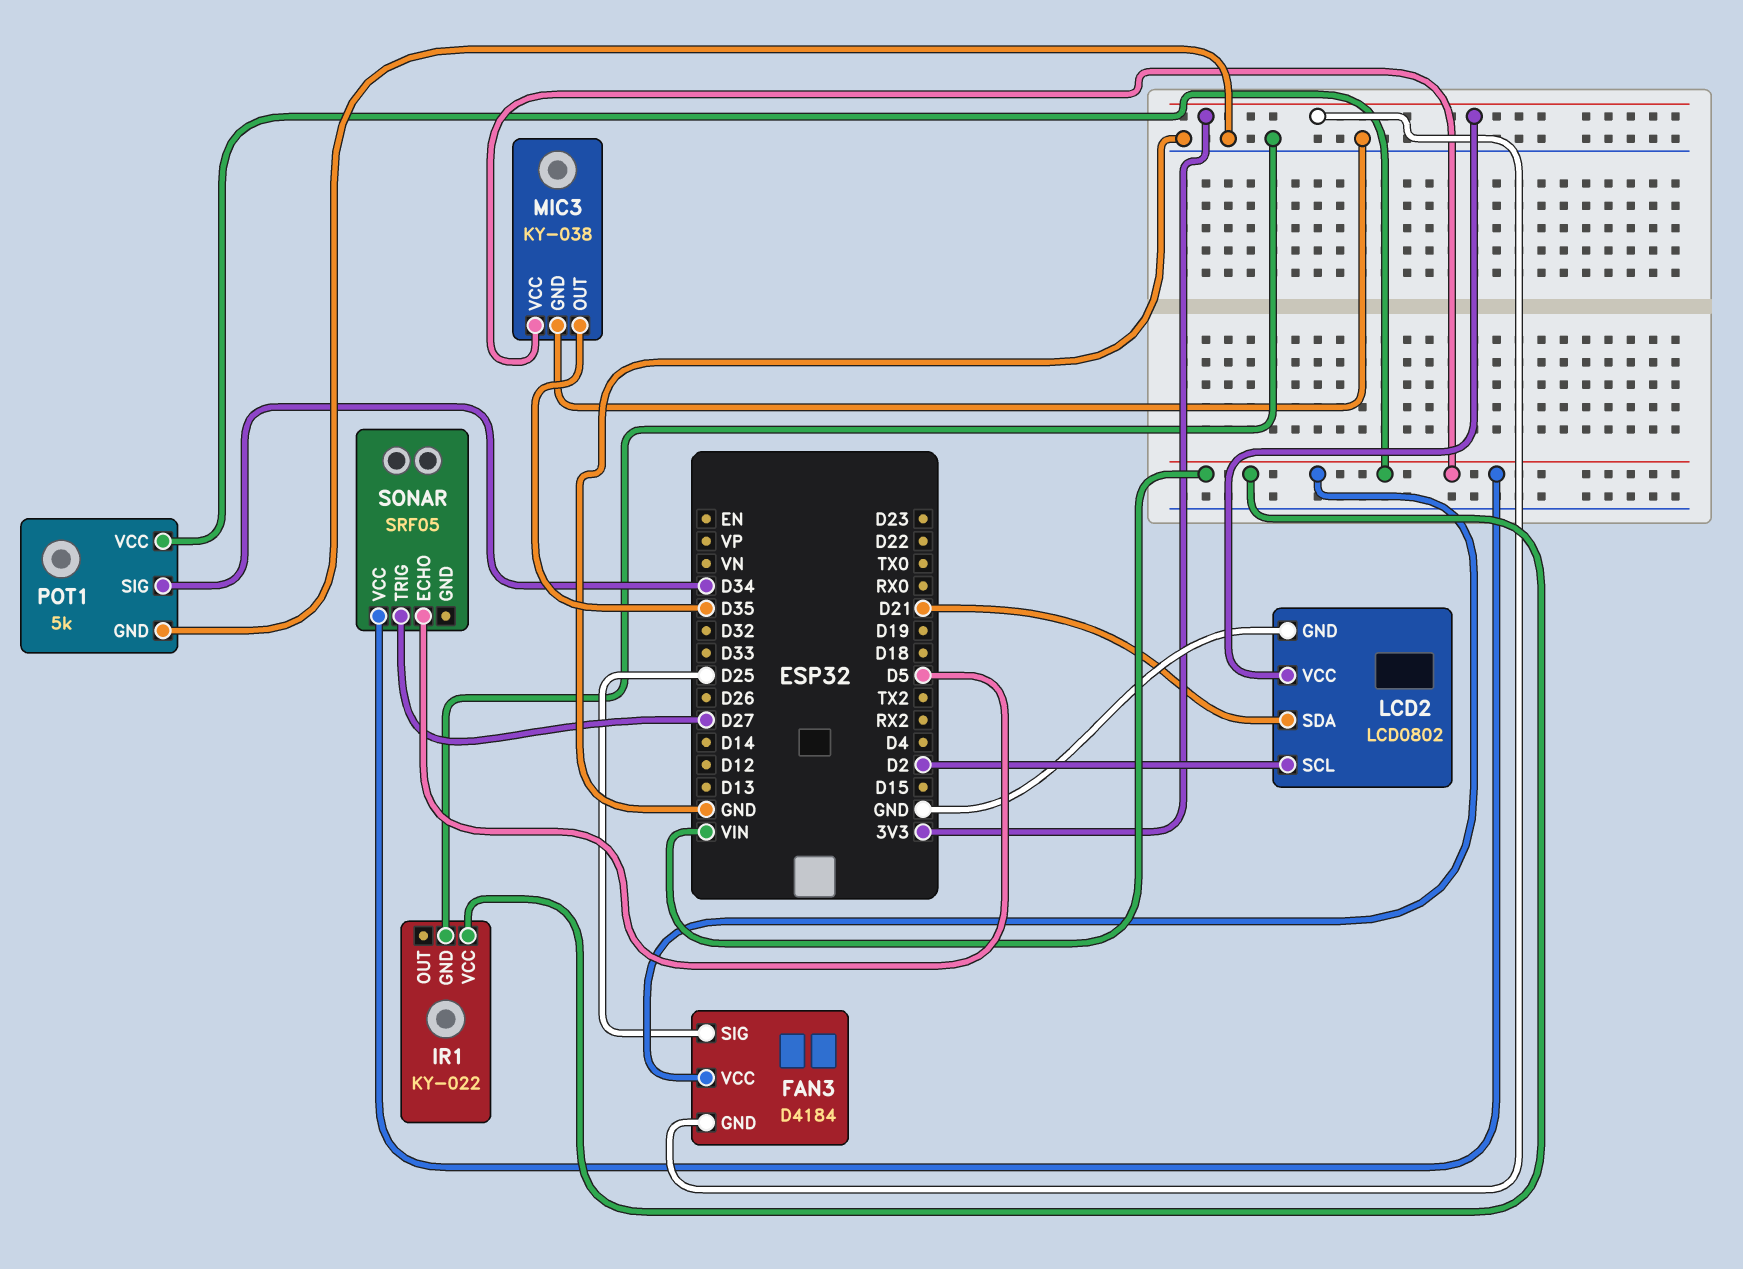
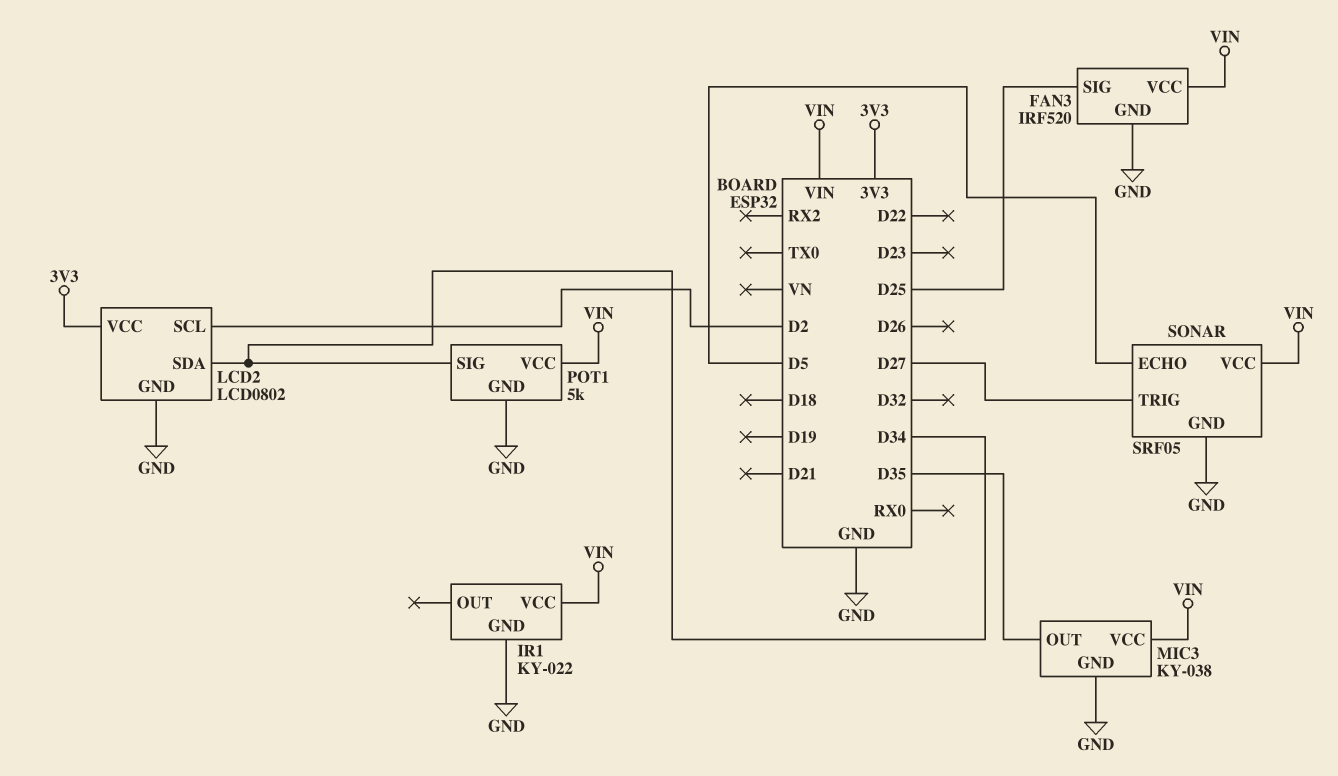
FAN3: D4184 -> IRF520
FAN3 pin GND: 3V3 -> GND
LCD2 pin SDA: D21 -> D34
SONAR pin GND: none -> GND

